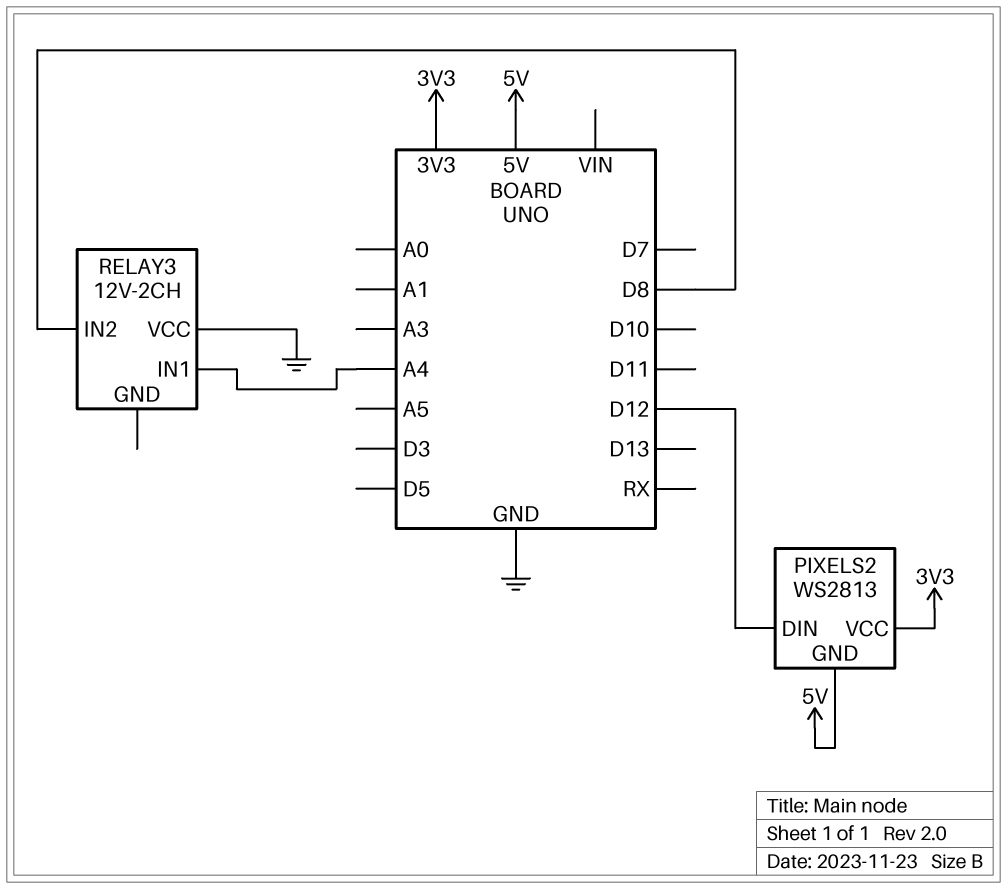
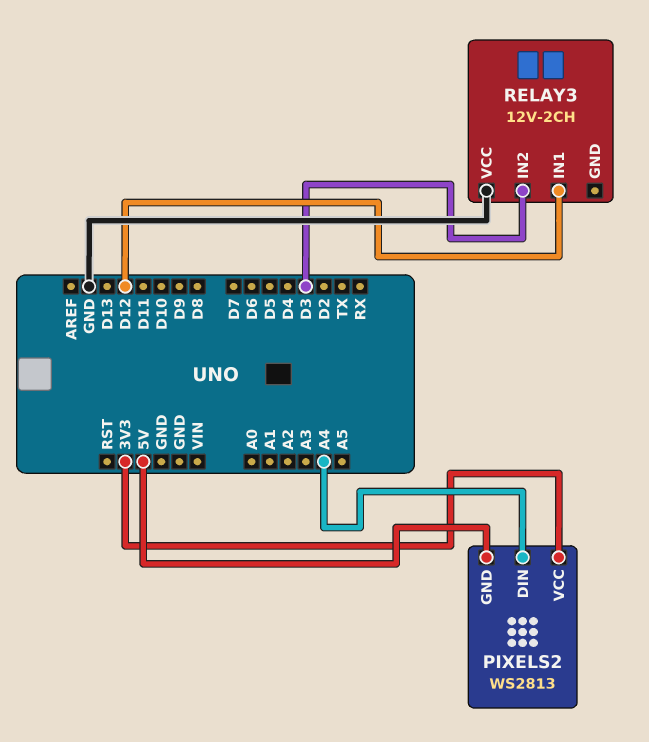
PIXELS2 pin DIN: D12 -> A4
RELAY3 pin IN1: A4 -> D12
RELAY3 pin IN2: D8 -> D3

